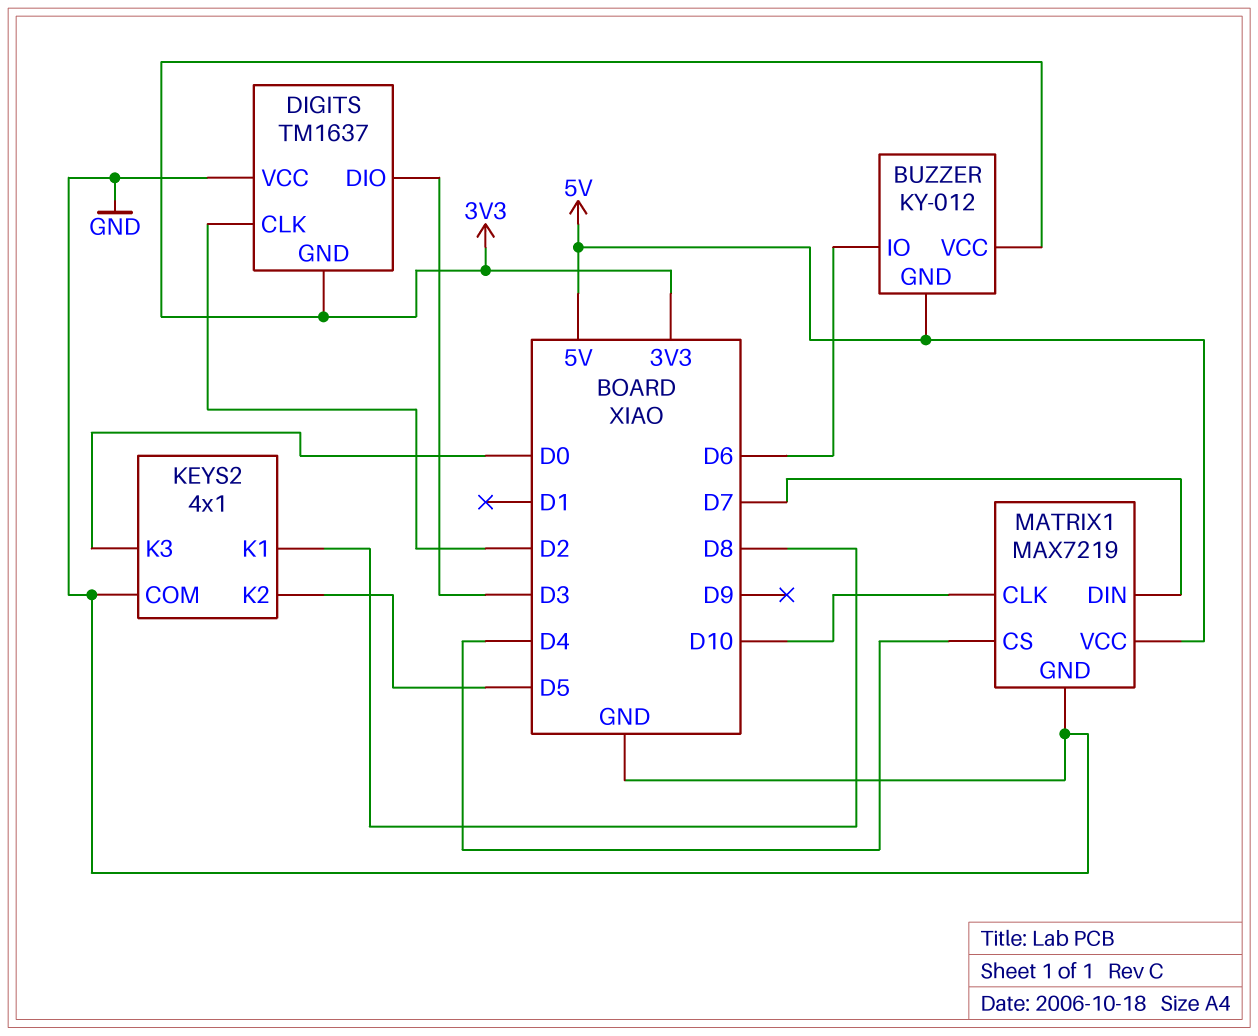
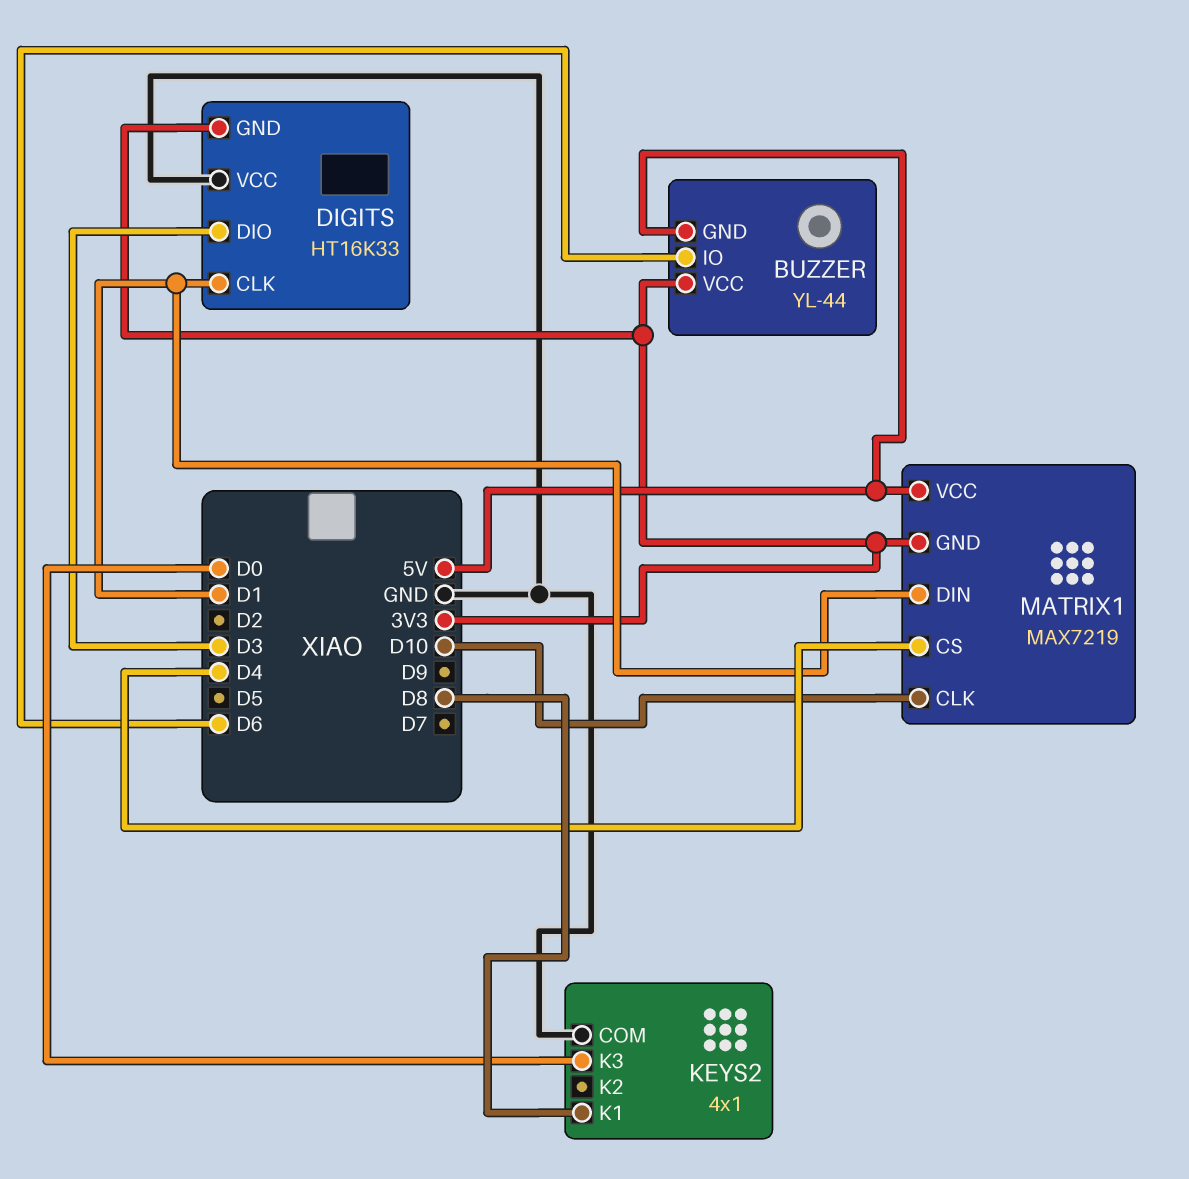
BUZZER: KY-012 -> YL-44
DIGITS: TM1637 -> HT16K33
DIGITS pin CLK: D2 -> D1
KEYS2 pin K2: D5 -> none
MATRIX1 pin DIN: D7 -> D1
MATRIX1 pin GND: GND -> 3V3

